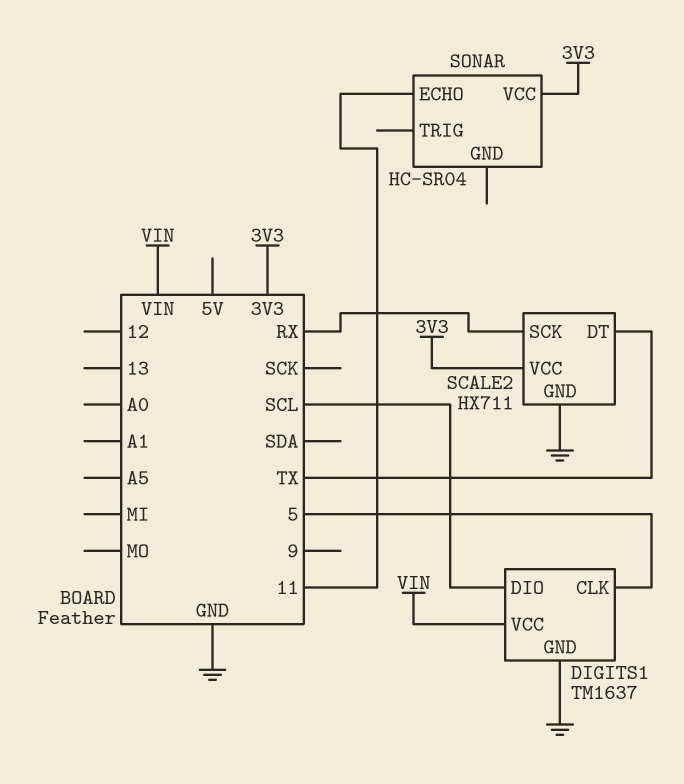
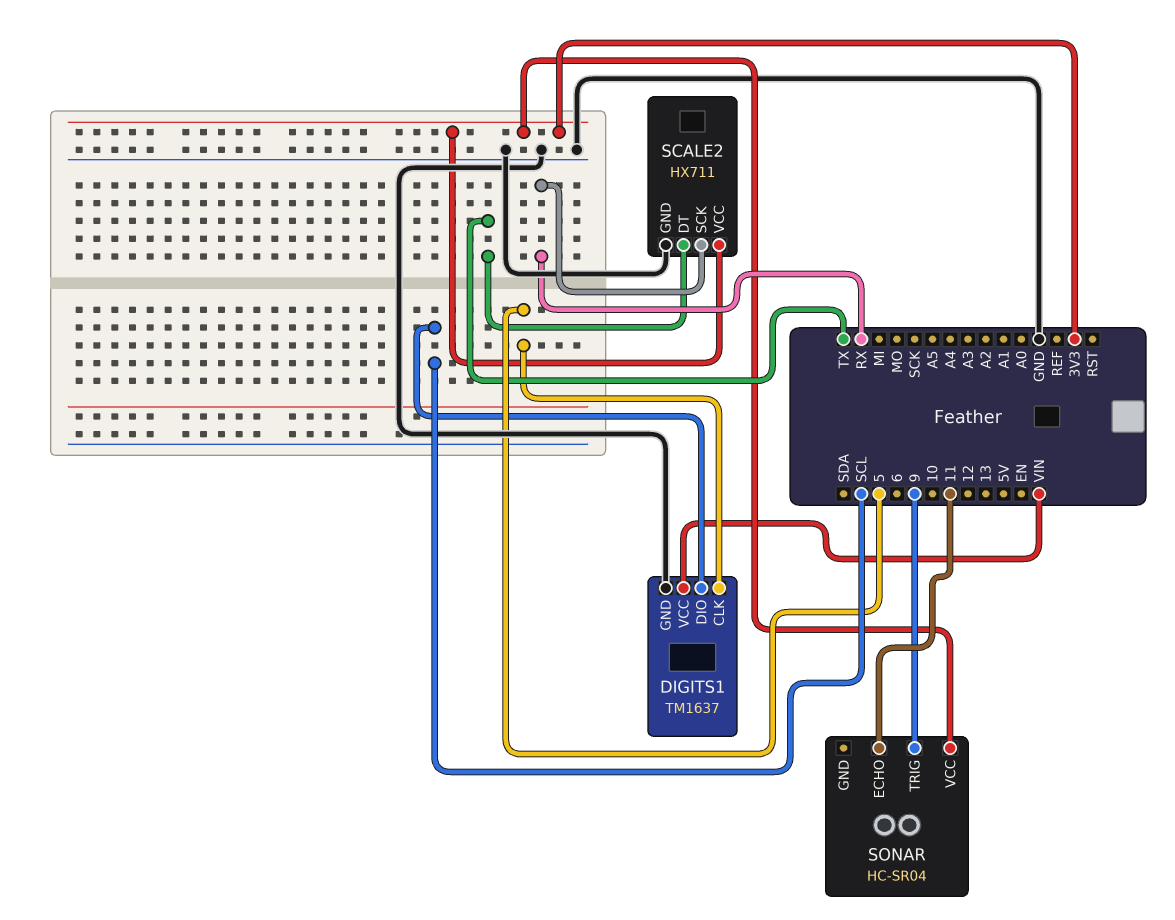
SONAR pin TRIG: none -> 9

